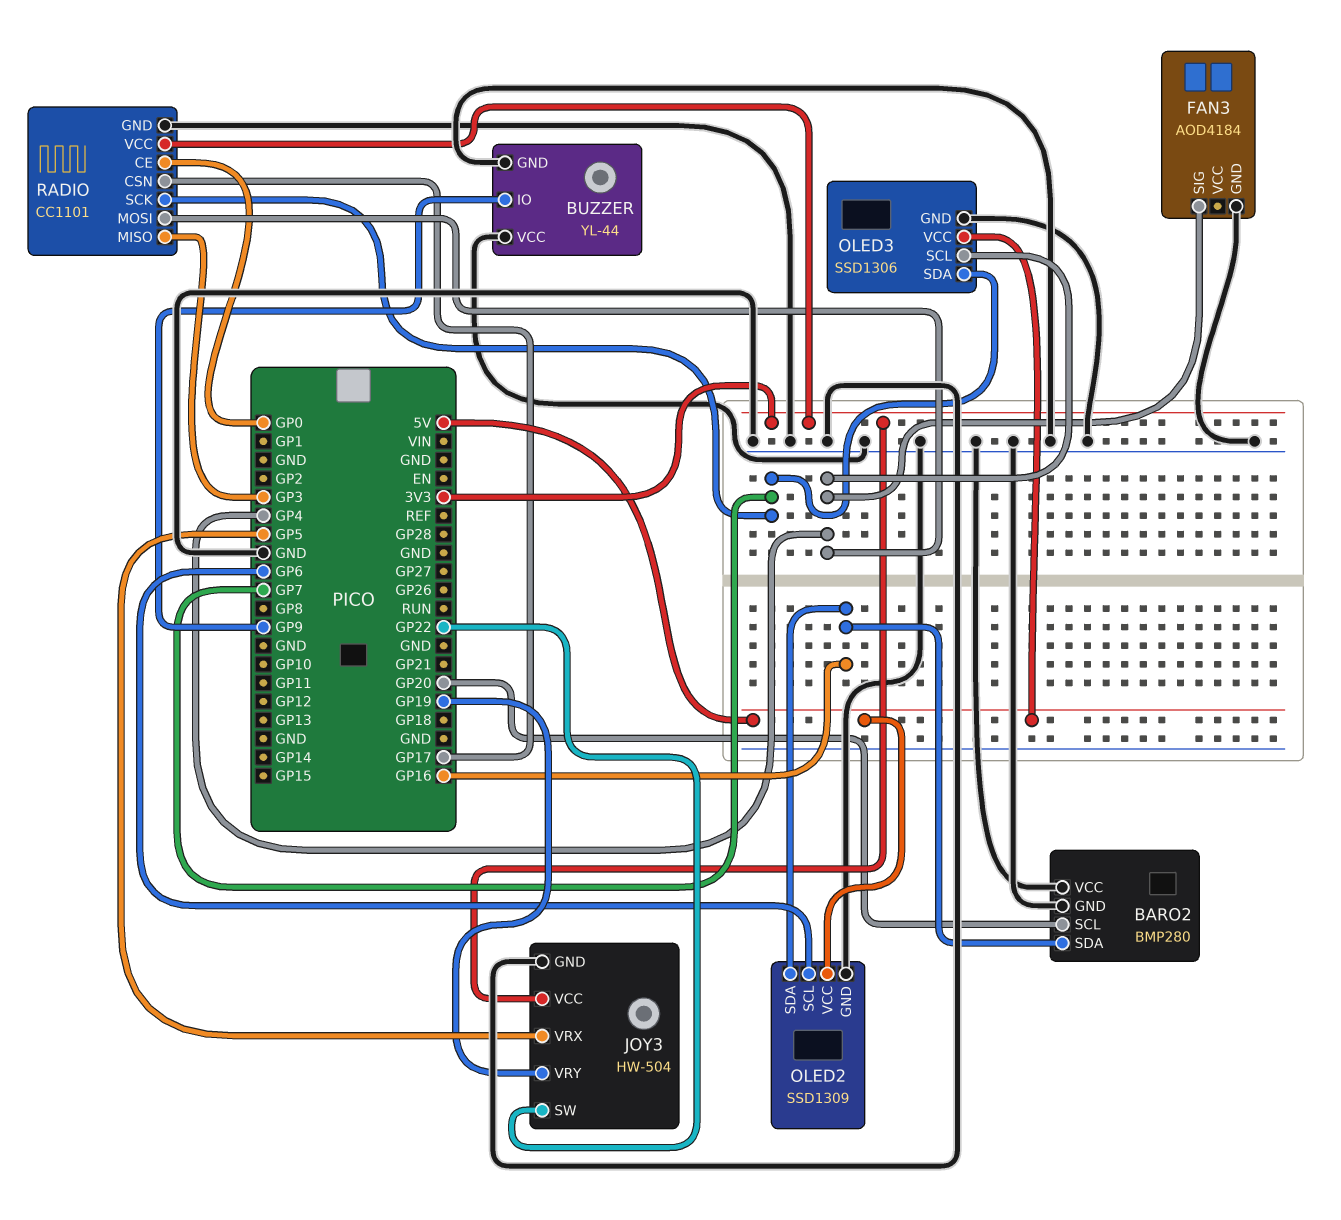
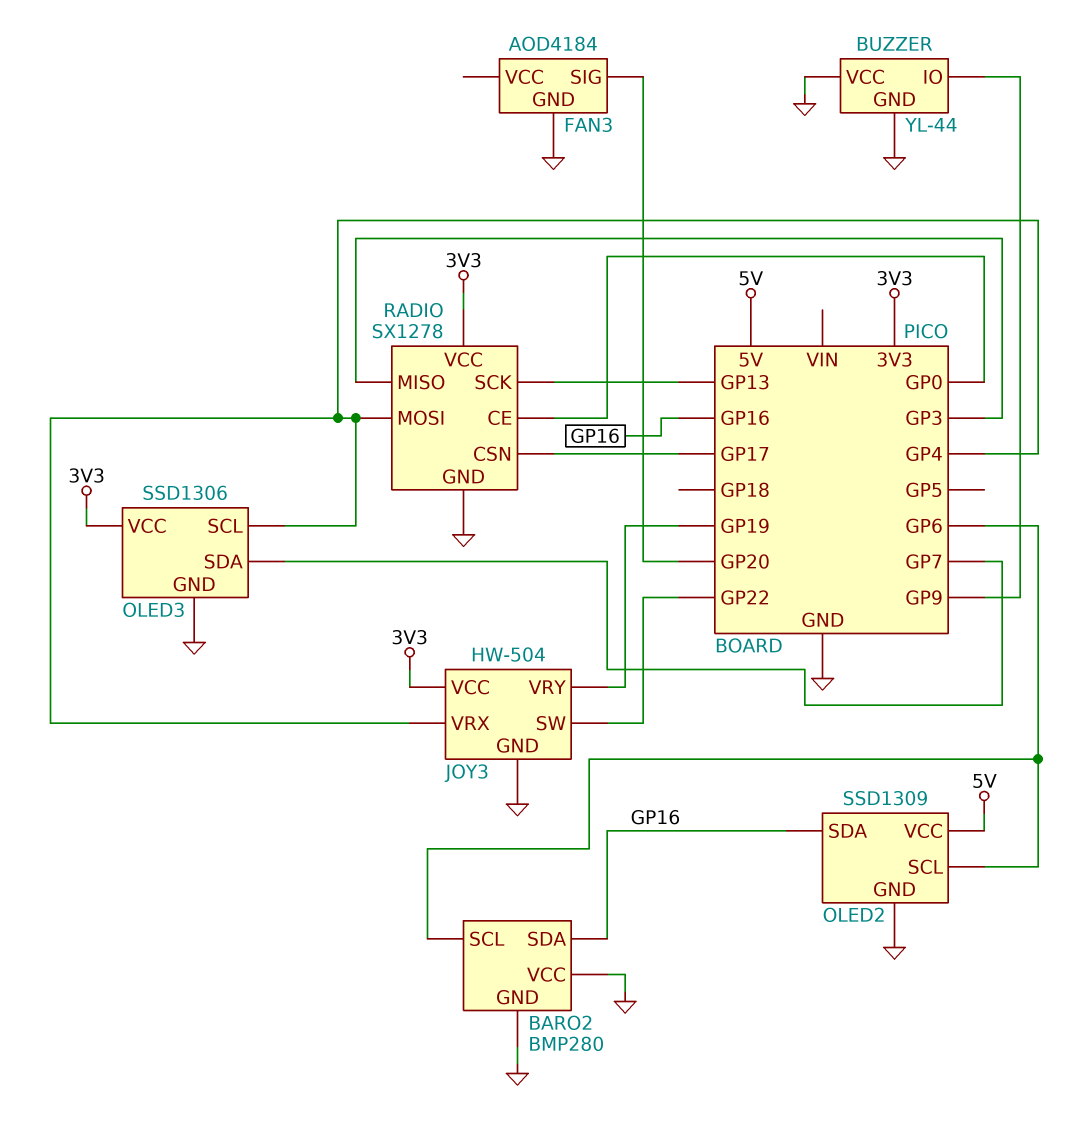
BARO2 pin SCL: GP20 -> GP6
FAN3 pin SIG: GP4 -> GP20
JOY3 pin VRX: GP5 -> GP4
OLED3 pin VCC: 5V -> 3V3
RADIO: CC1101 -> SX1278
RADIO pin SCK: GP7 -> GP13

